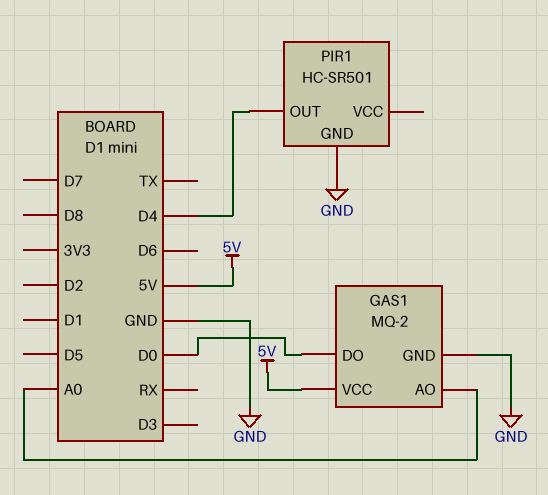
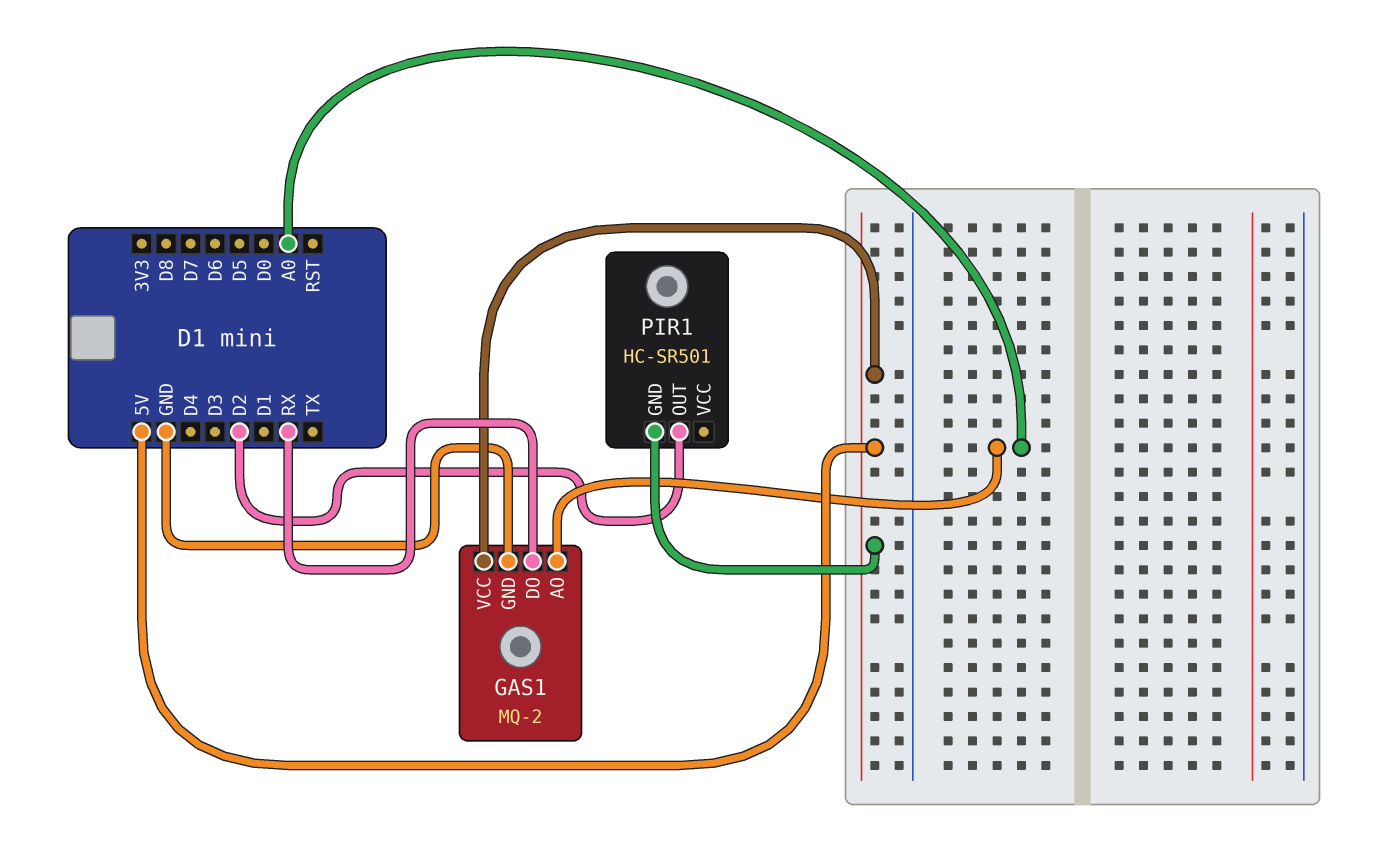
GAS1 pin DO: D0 -> RX
PIR1 pin GND: GND -> 5V
PIR1 pin OUT: D4 -> D2

